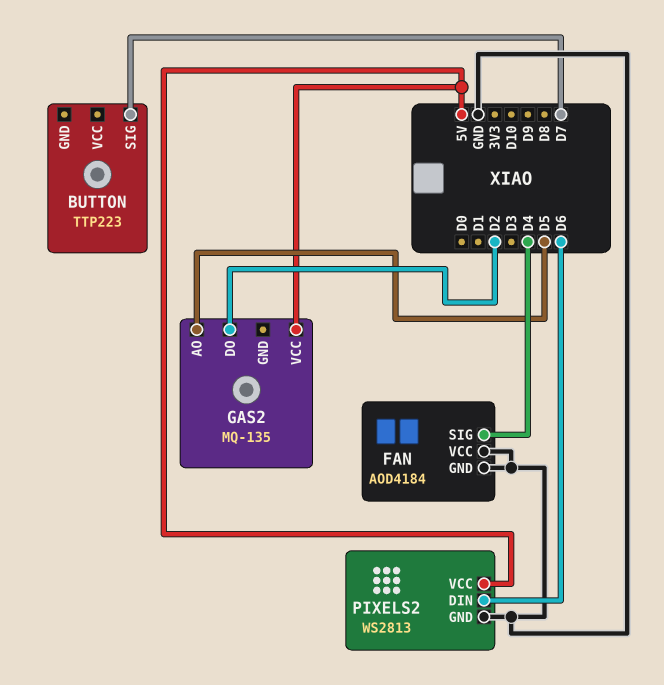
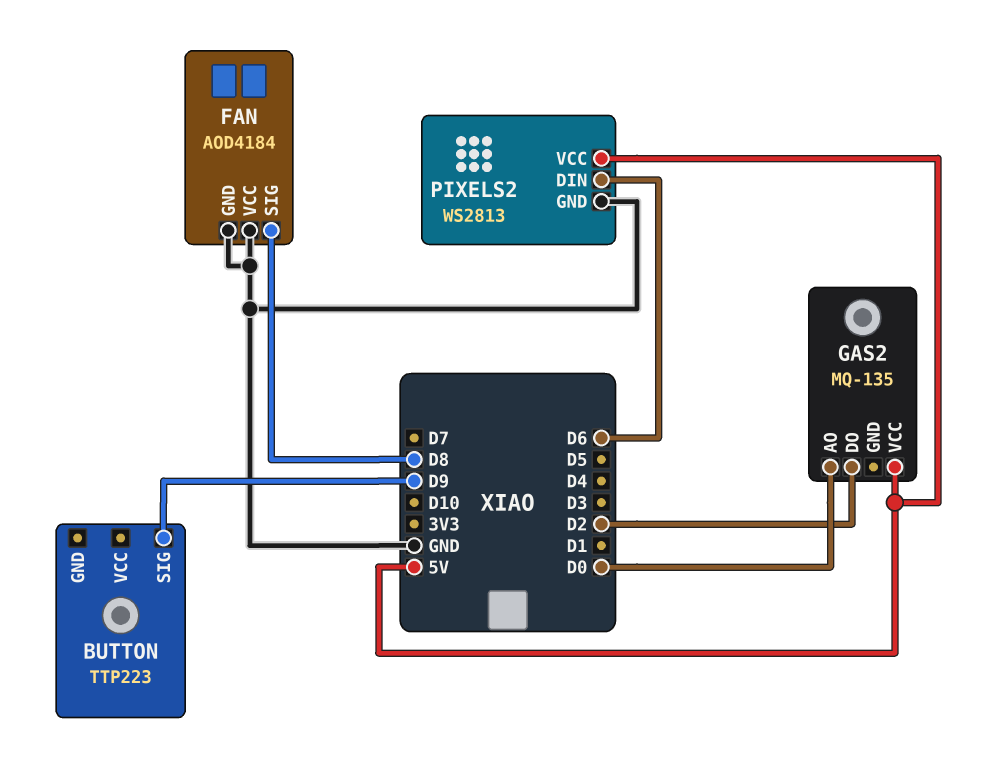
BUTTON pin SIG: D7 -> D9
FAN pin SIG: D4 -> D8
GAS2 pin AO: D5 -> D0

